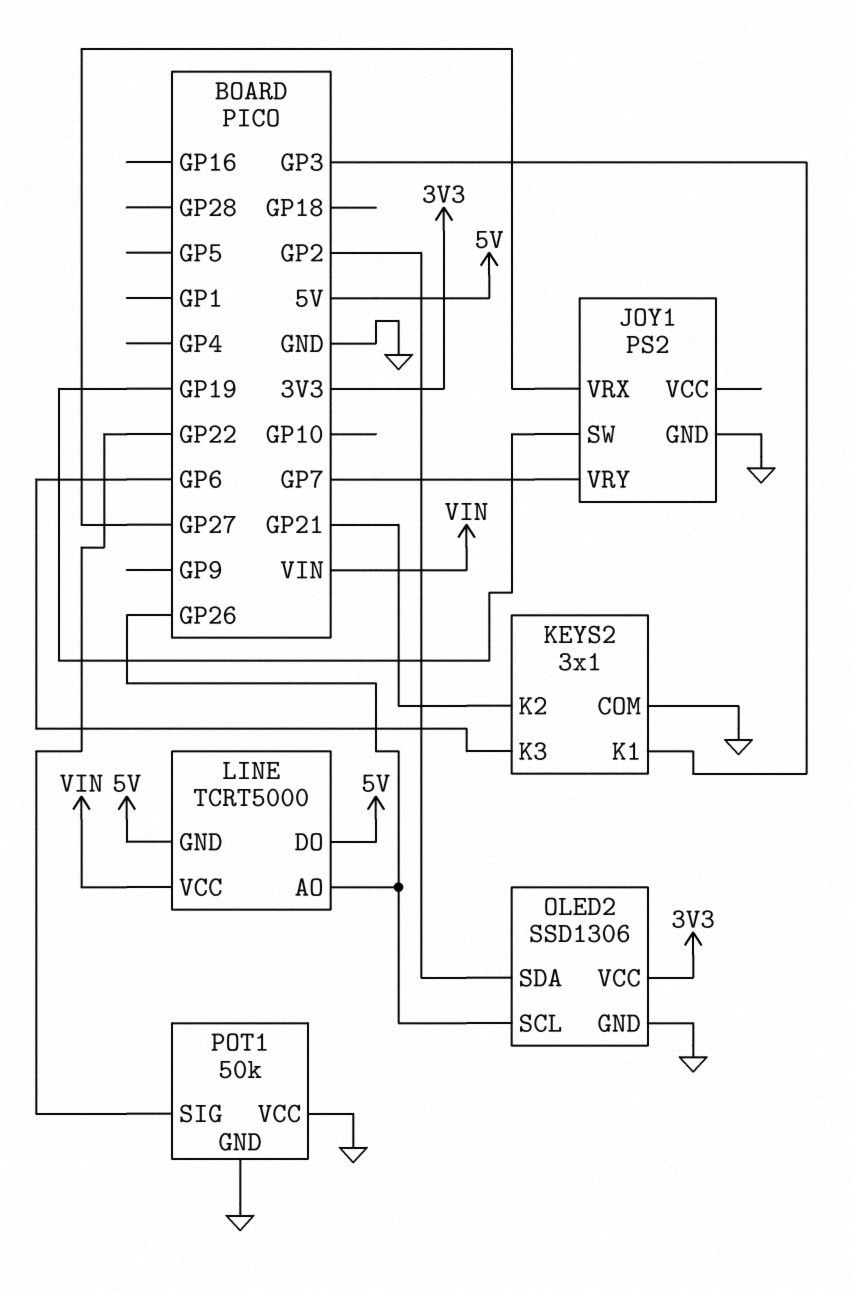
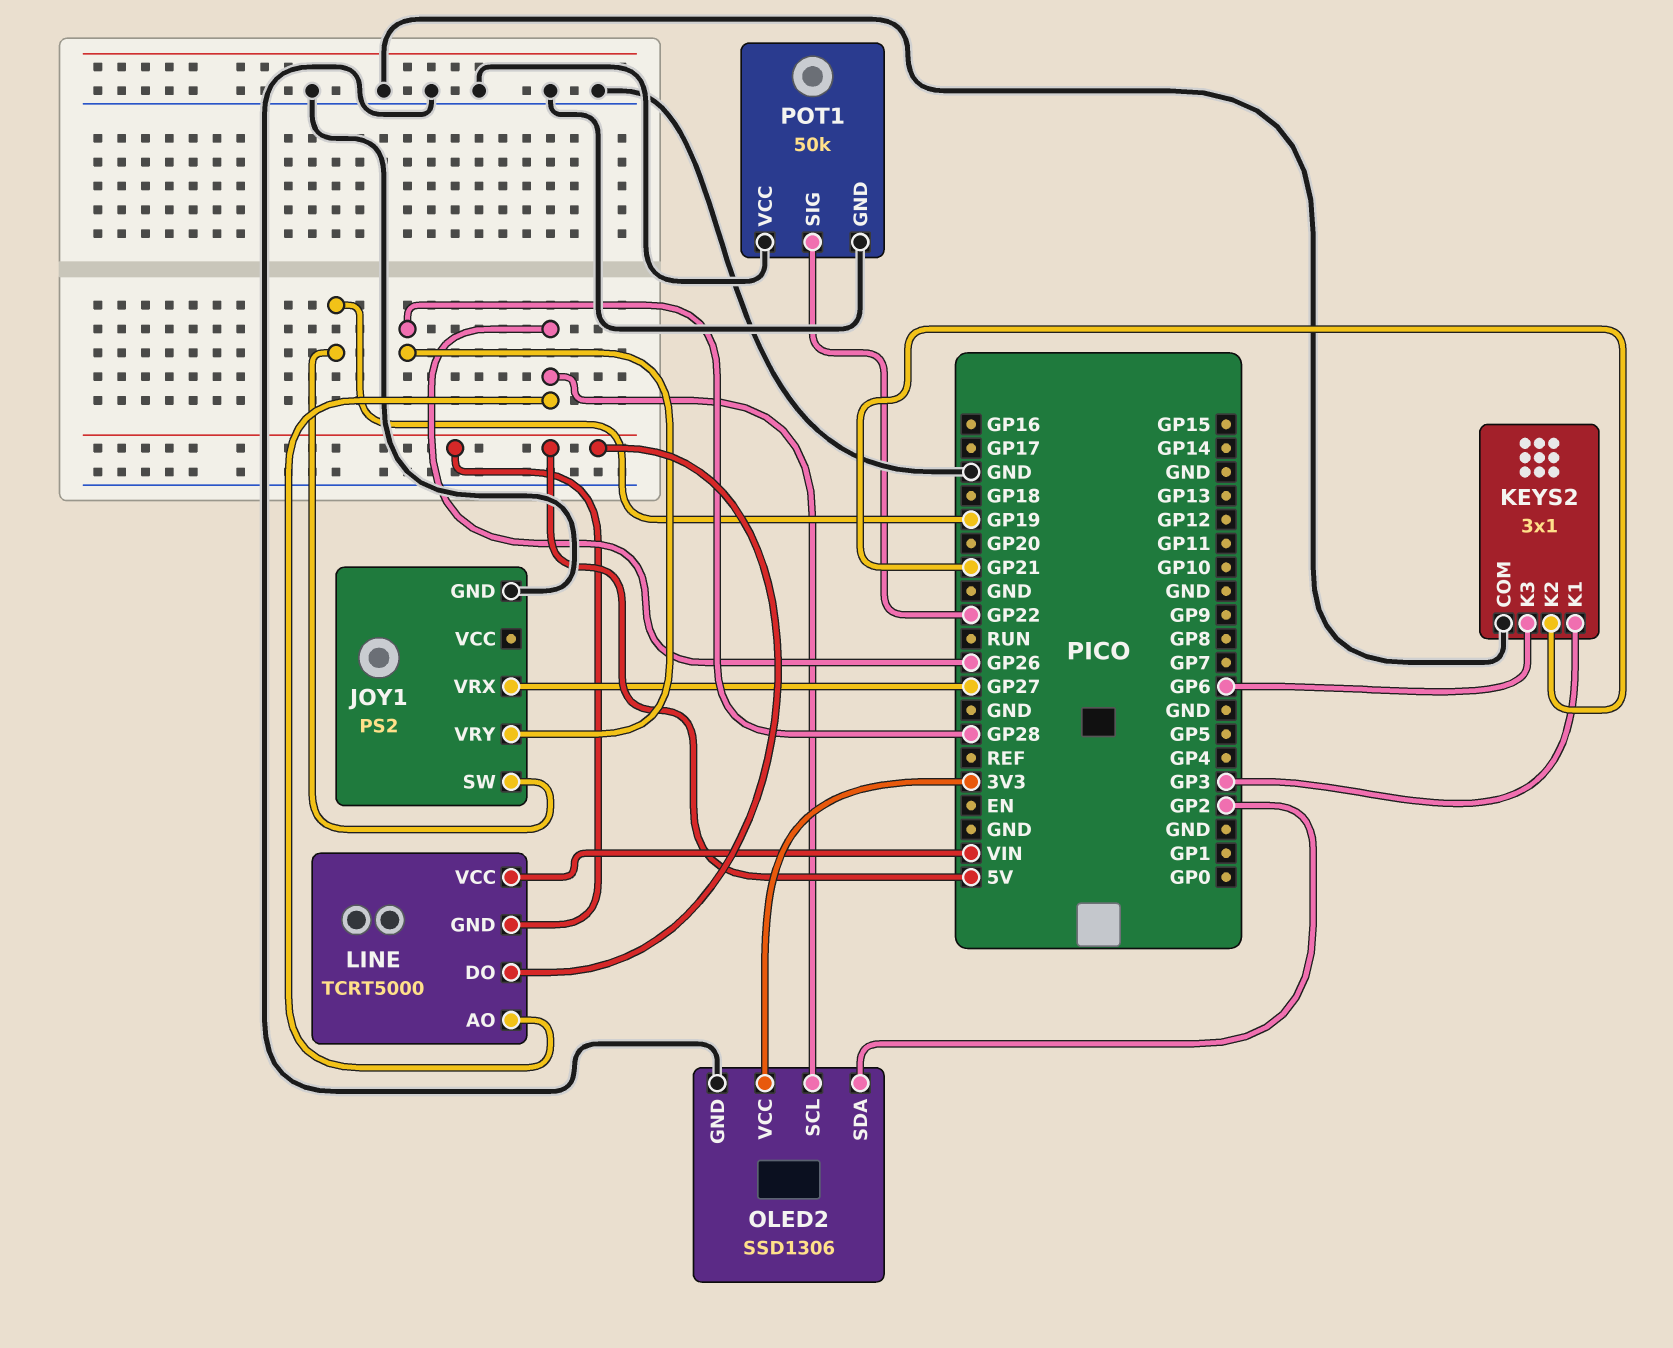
JOY1 pin VRY: GP7 -> GP28

